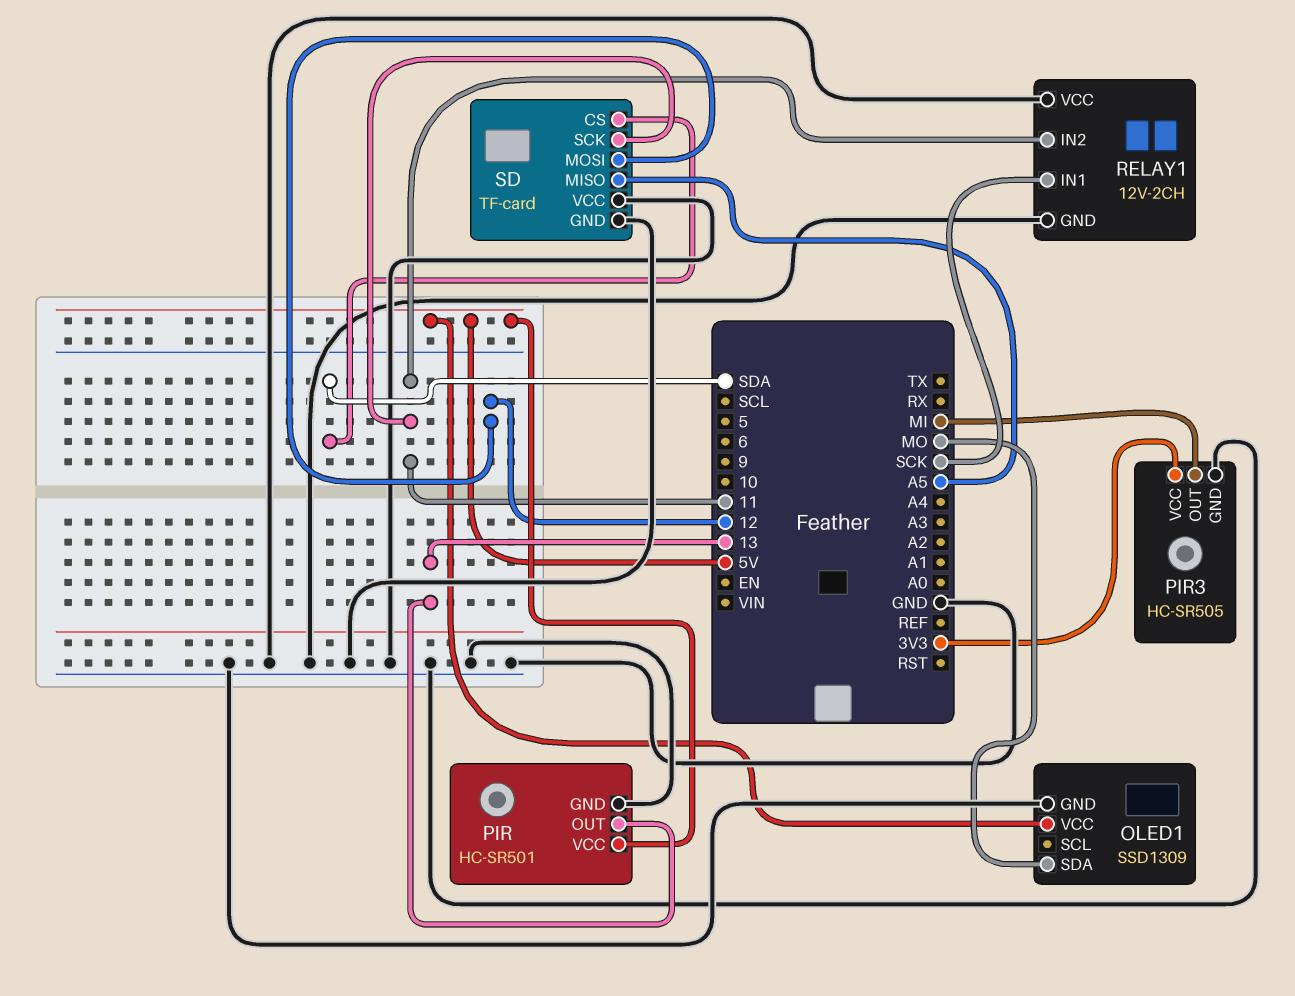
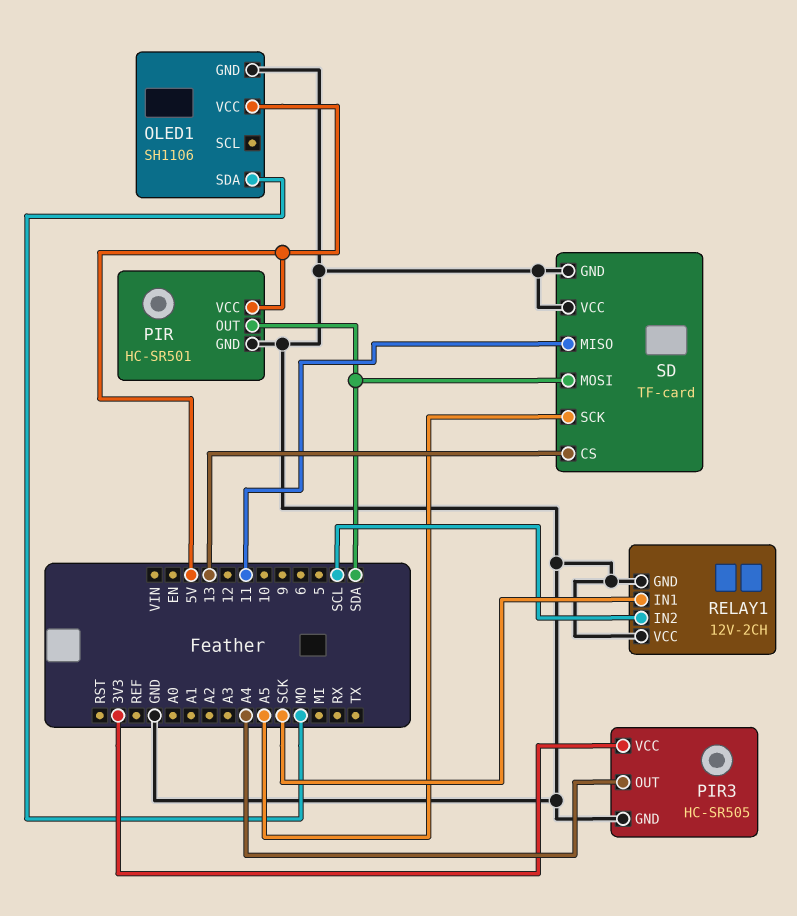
OLED1: SSD1309 -> SH1106
PIR pin OUT: 13 -> SDA
PIR3 pin OUT: MI -> A4
RELAY1 pin IN2: 11 -> SCL
SD pin CS: SDA -> 13
SD pin MISO: A5 -> 11
SD pin MOSI: 12 -> SDA
SD pin SCK: 11 -> A5

